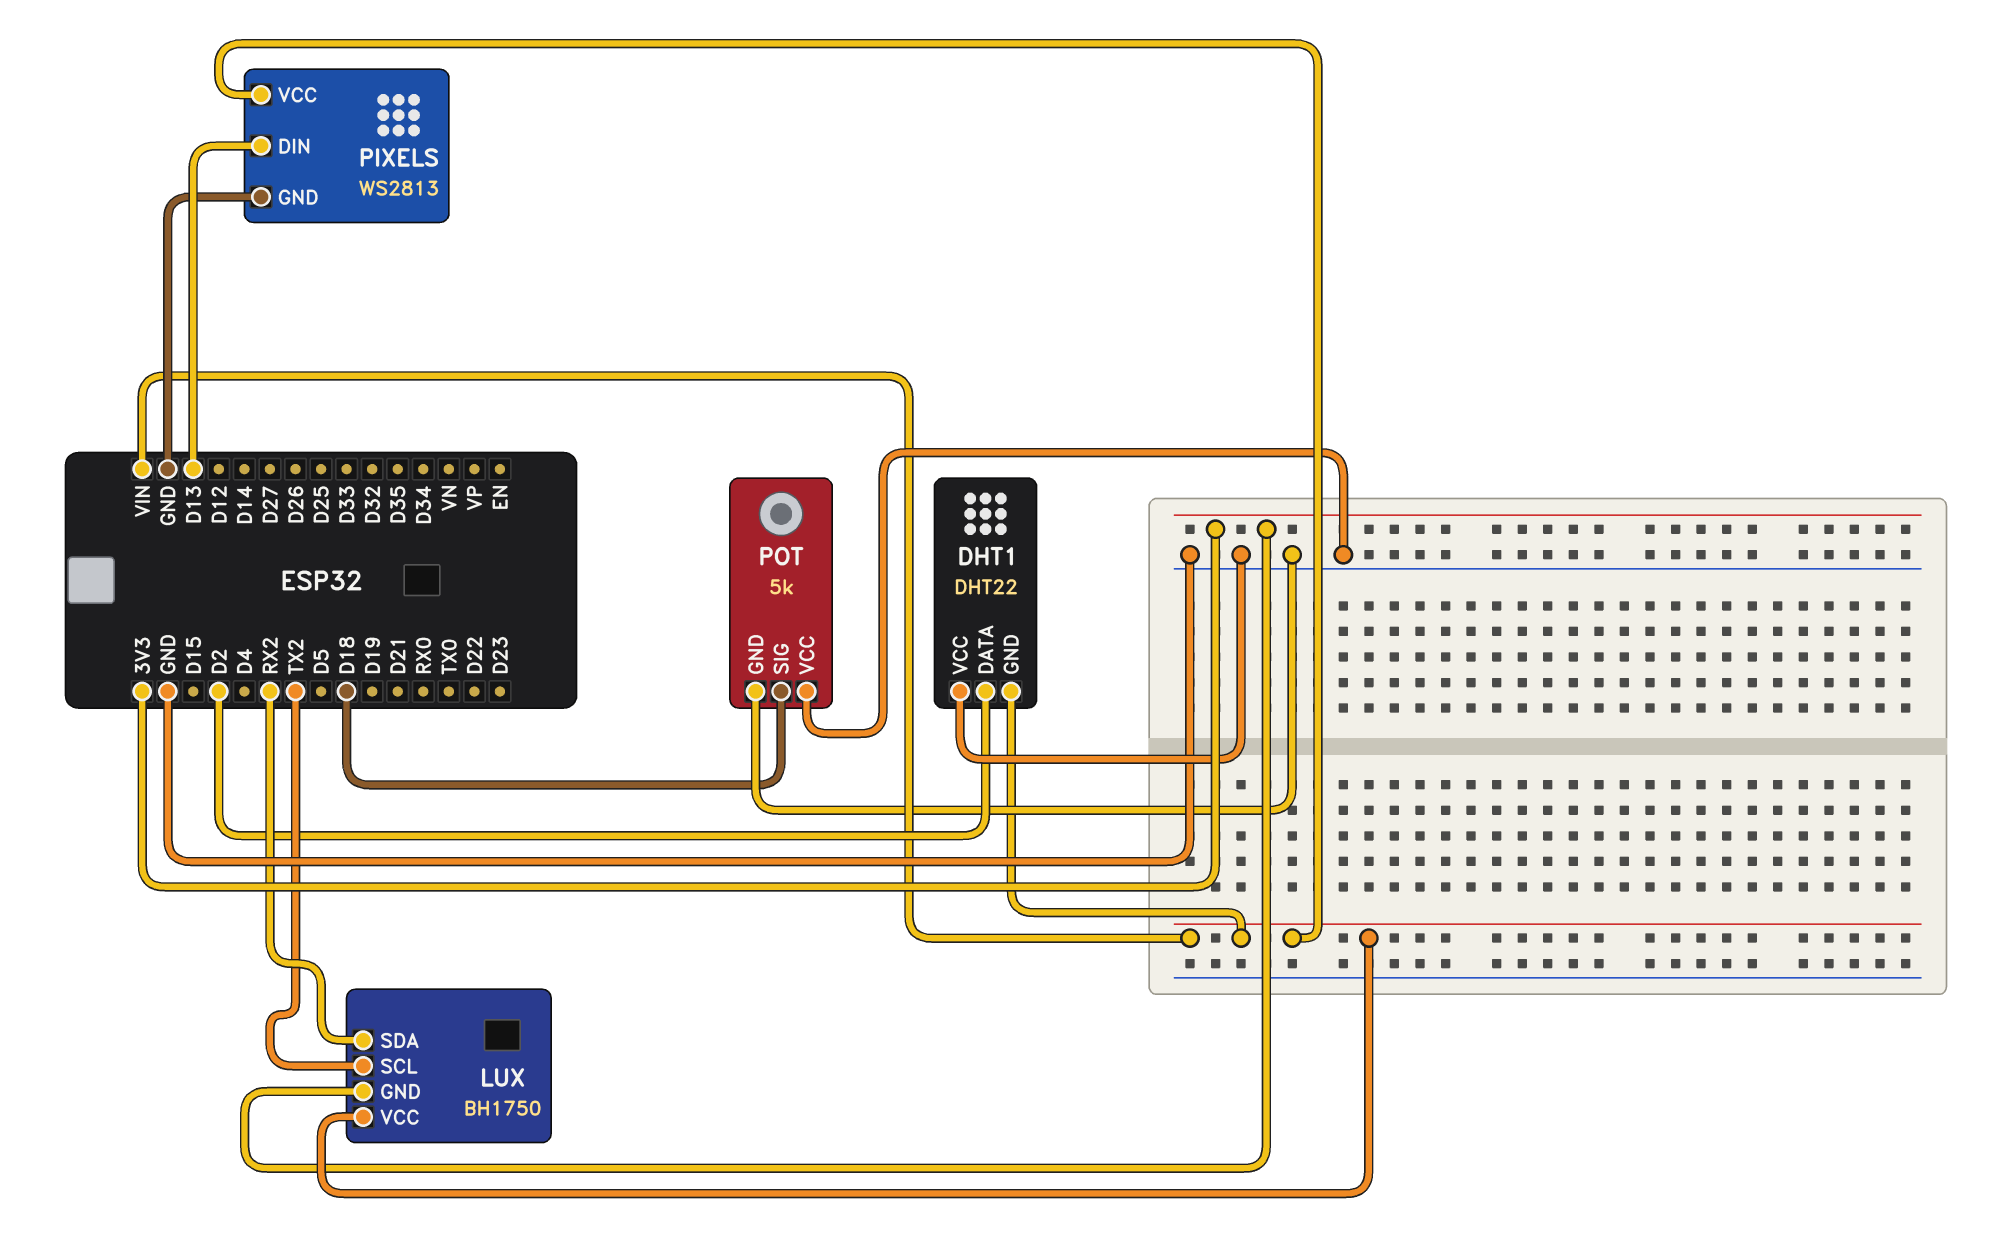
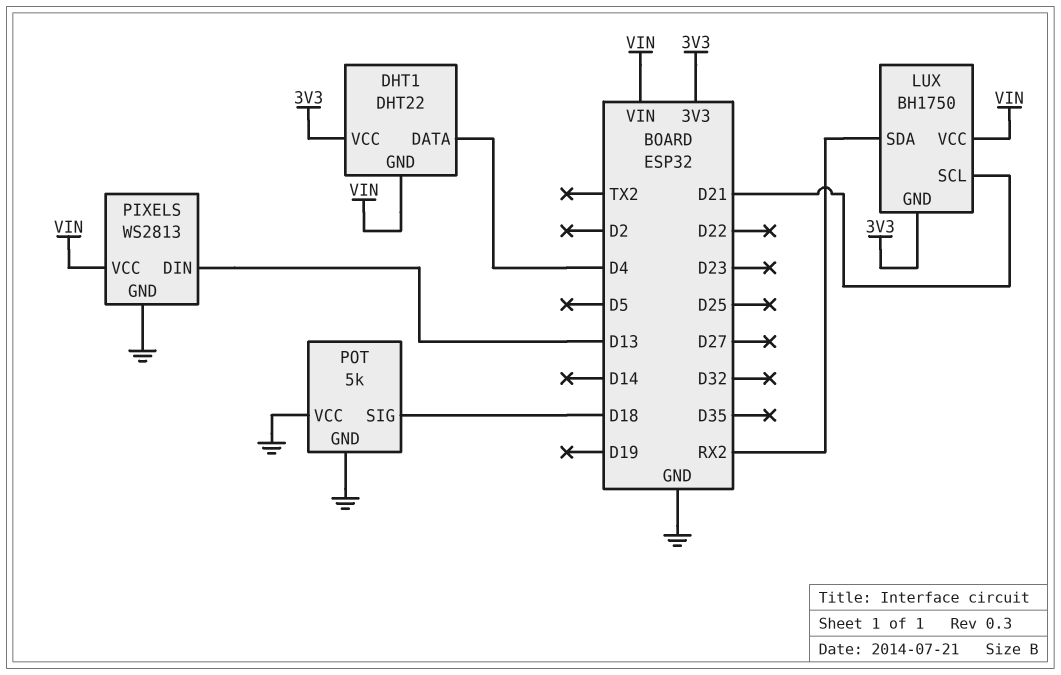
DHT1 pin DATA: D2 -> D4
DHT1 pin VCC: GND -> 3V3
LUX pin SCL: TX2 -> D21

